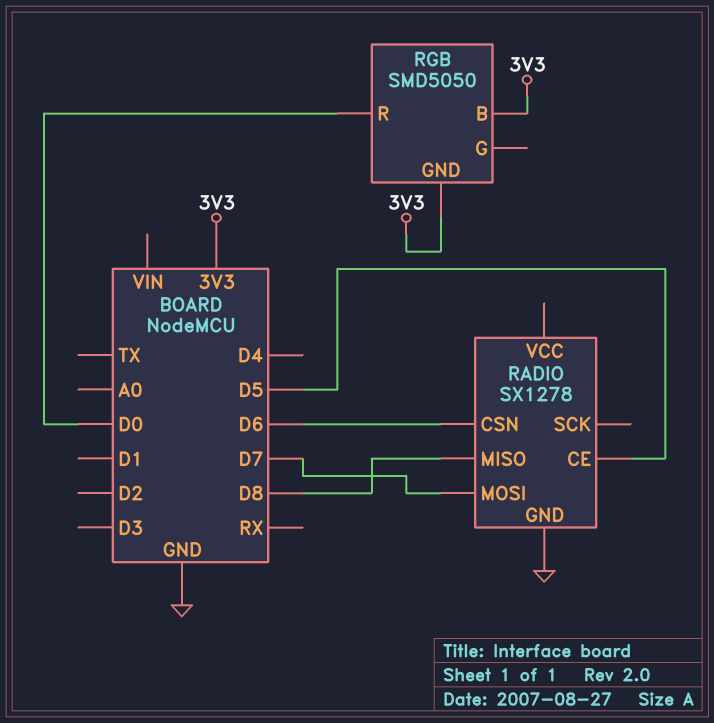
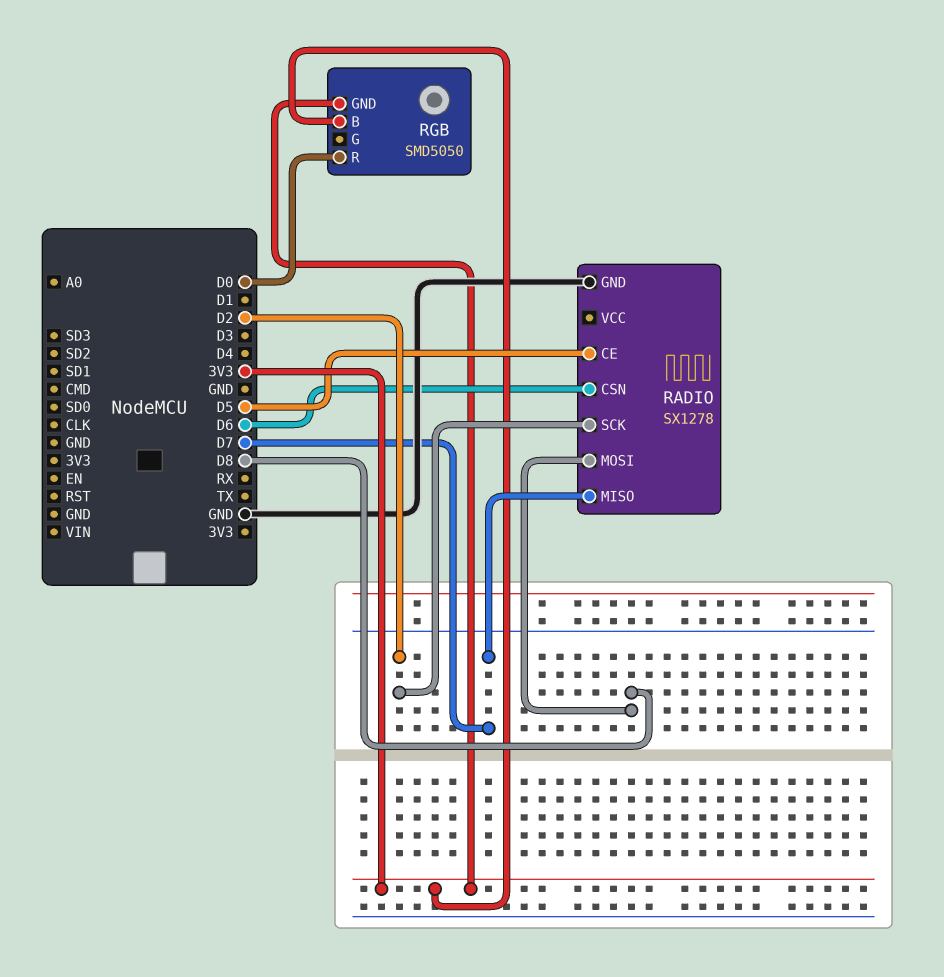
RADIO pin MISO: D8 -> D7
RADIO pin MOSI: D7 -> D8
RADIO pin SCK: none -> D2

